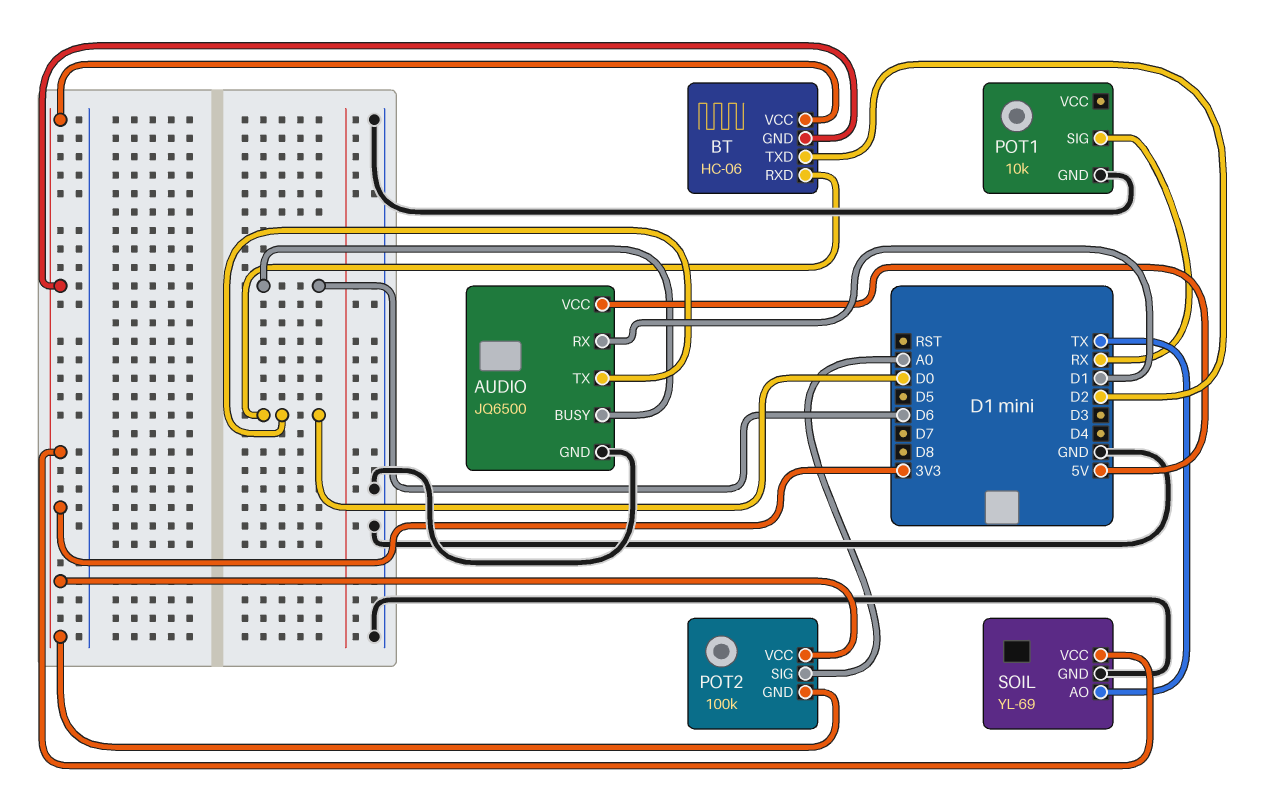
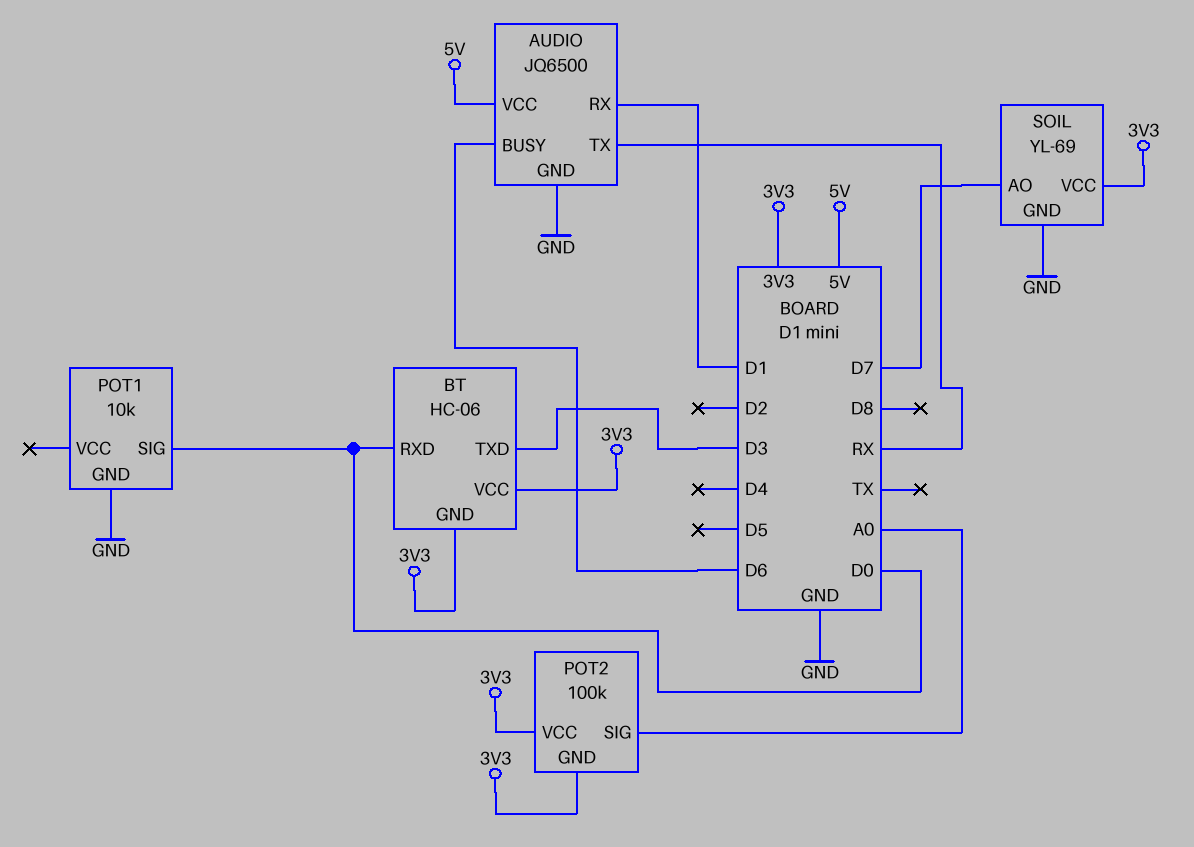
AUDIO pin TX: D0 -> RX
BT pin TXD: D2 -> D3
POT1 pin SIG: RX -> D0
SOIL pin AO: TX -> D7

